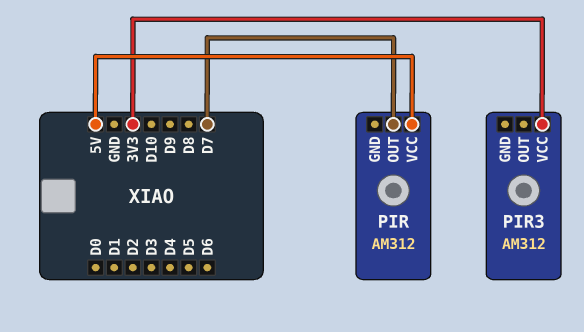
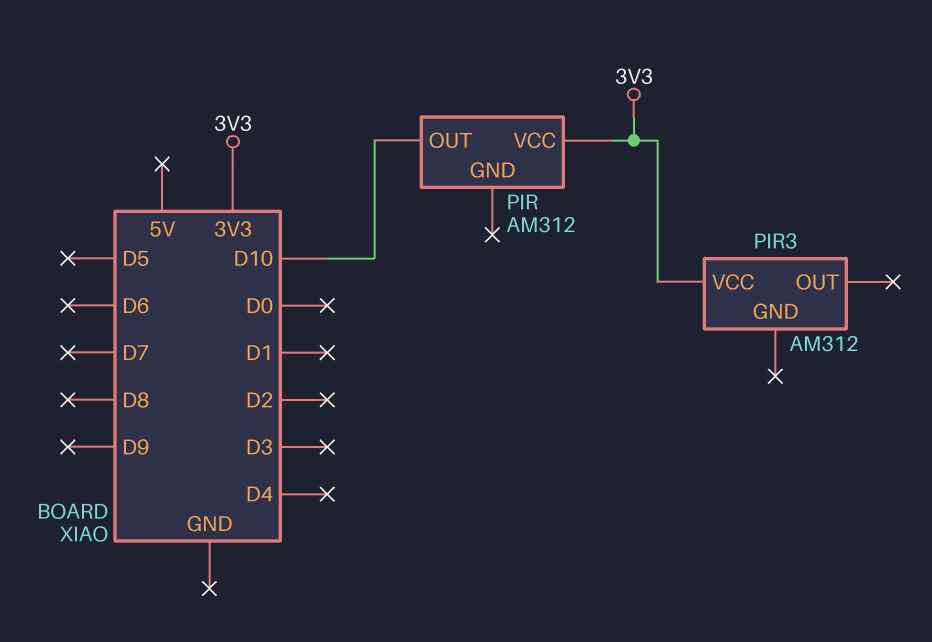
PIR pin OUT: D7 -> D10
PIR pin VCC: 5V -> 3V3

